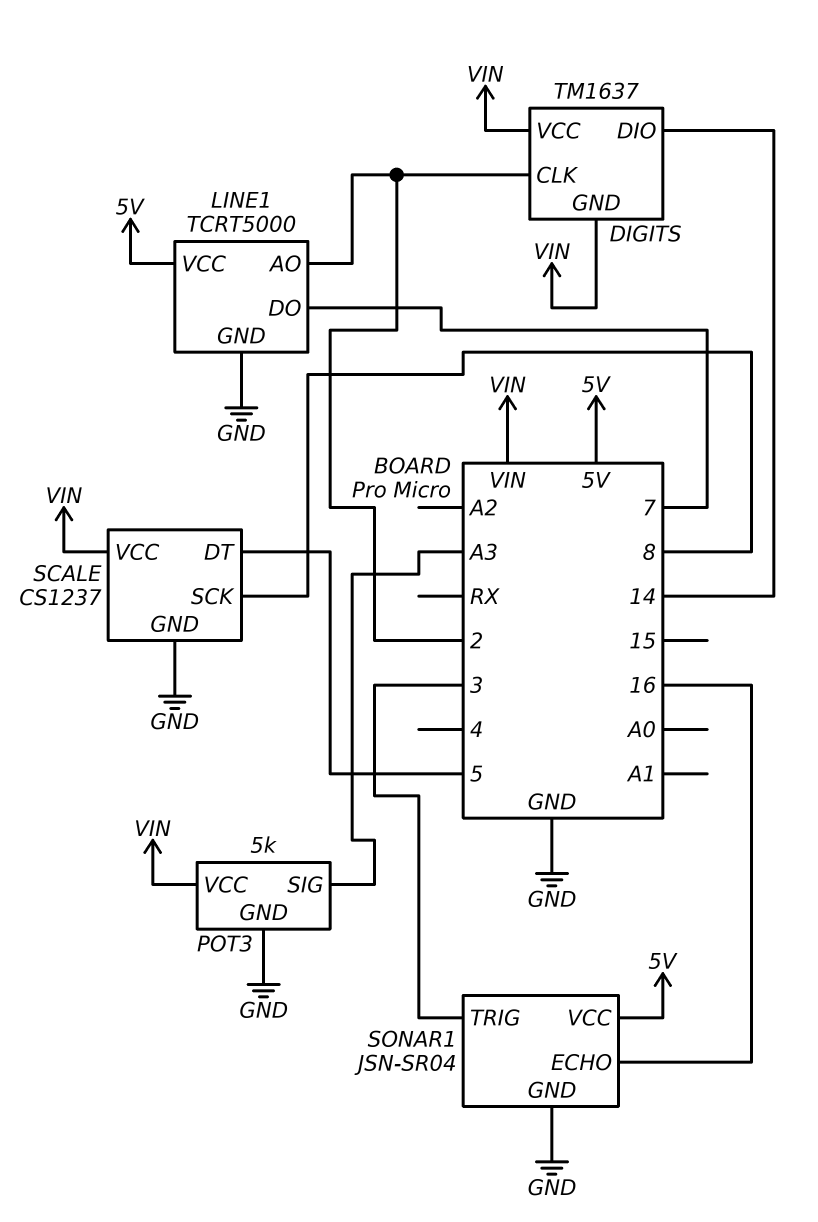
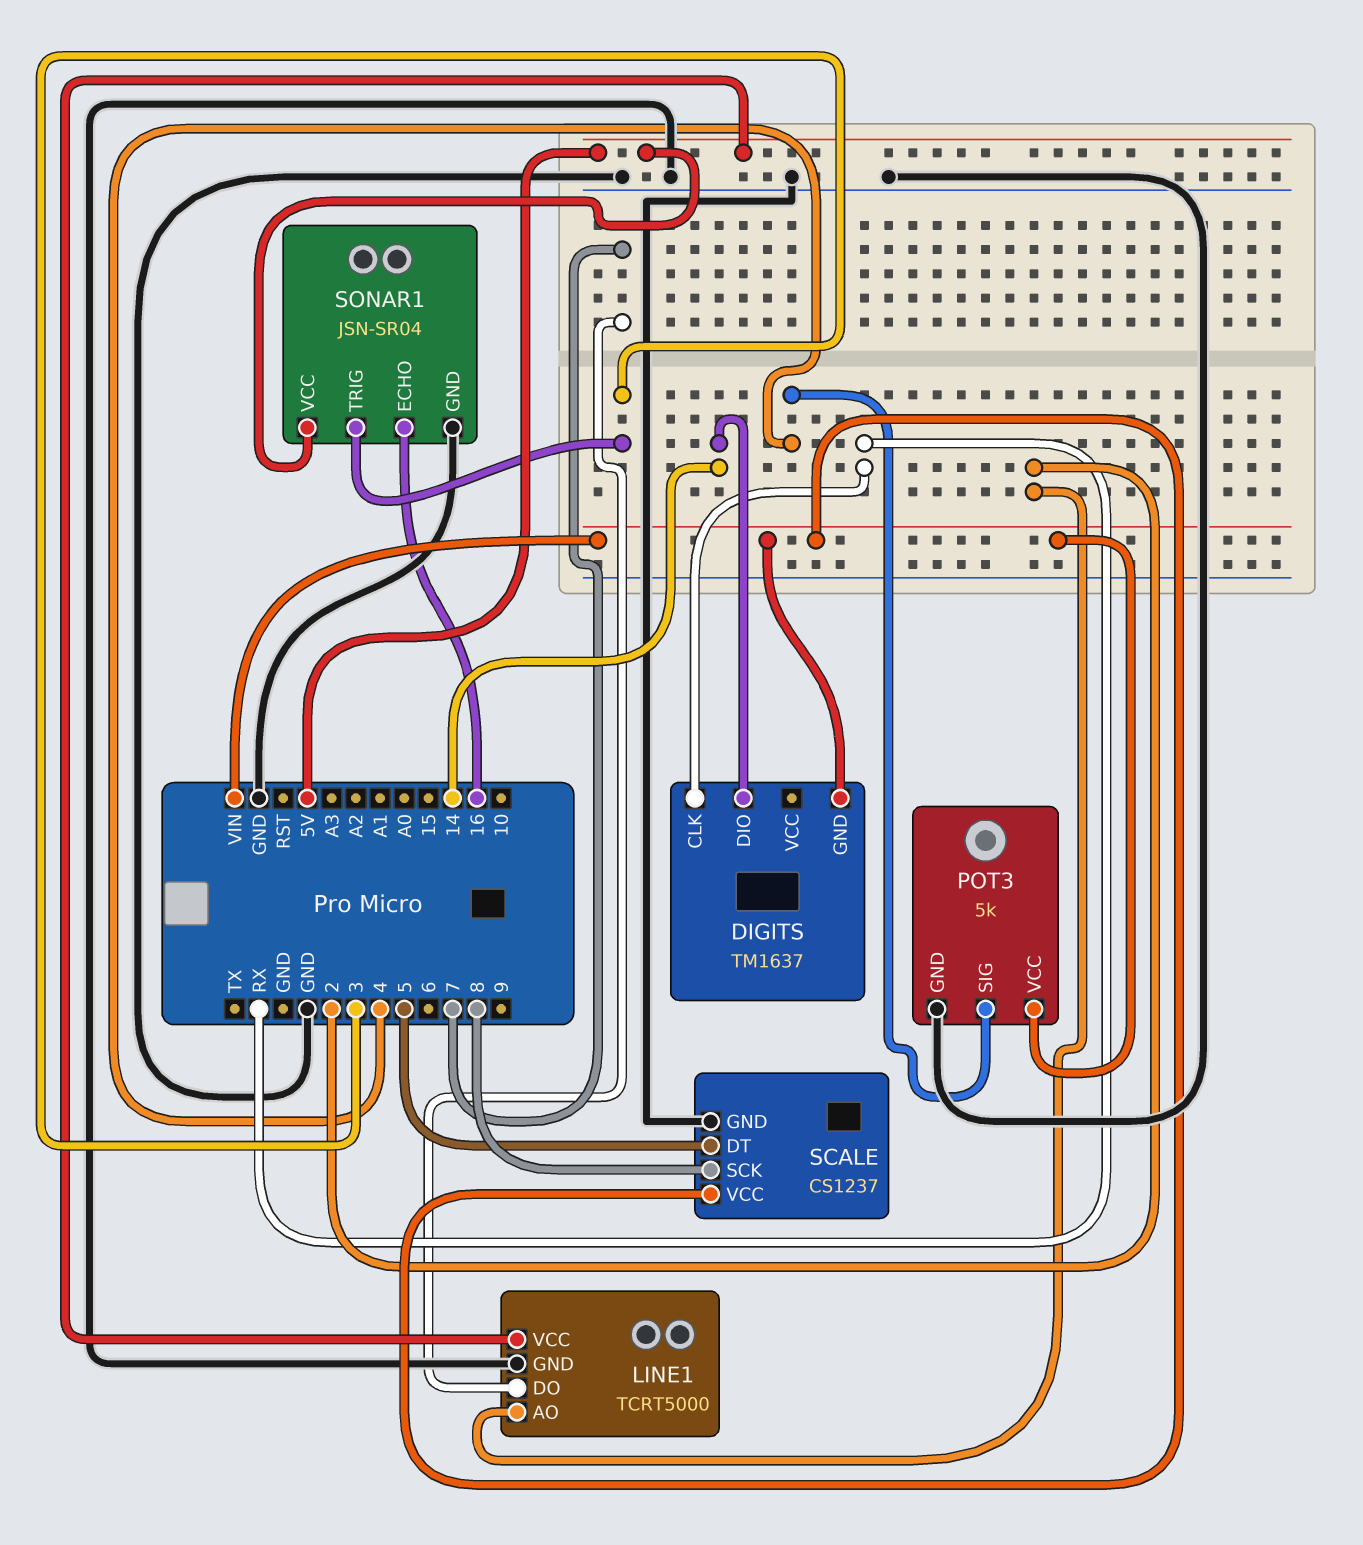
DIGITS pin CLK: 2 -> RX
DIGITS pin VCC: VIN -> none
POT3 pin SIG: A3 -> 4

